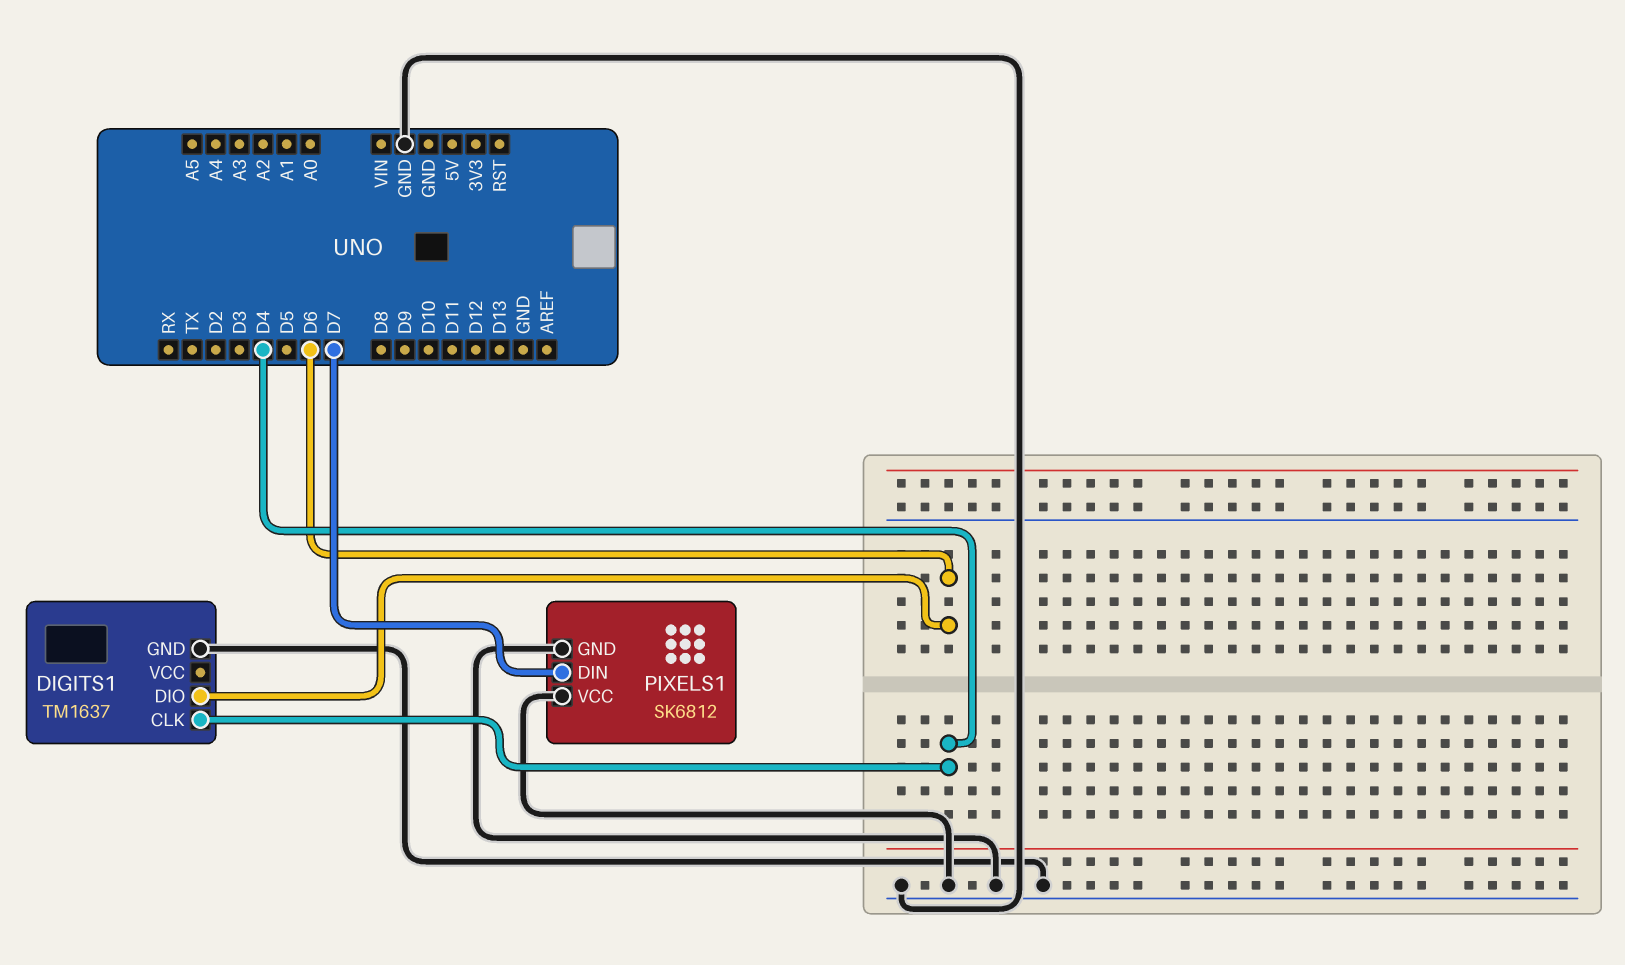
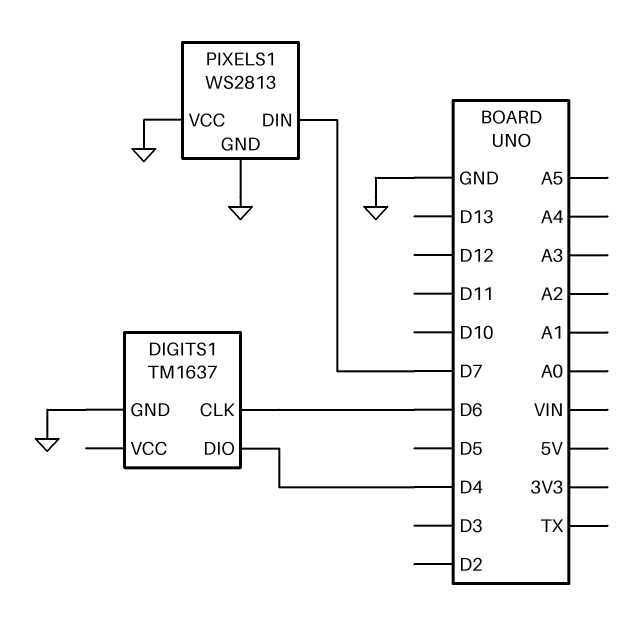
DIGITS1 pin CLK: D4 -> D6
DIGITS1 pin DIO: D6 -> D4
PIXELS1: SK6812 -> WS2813

